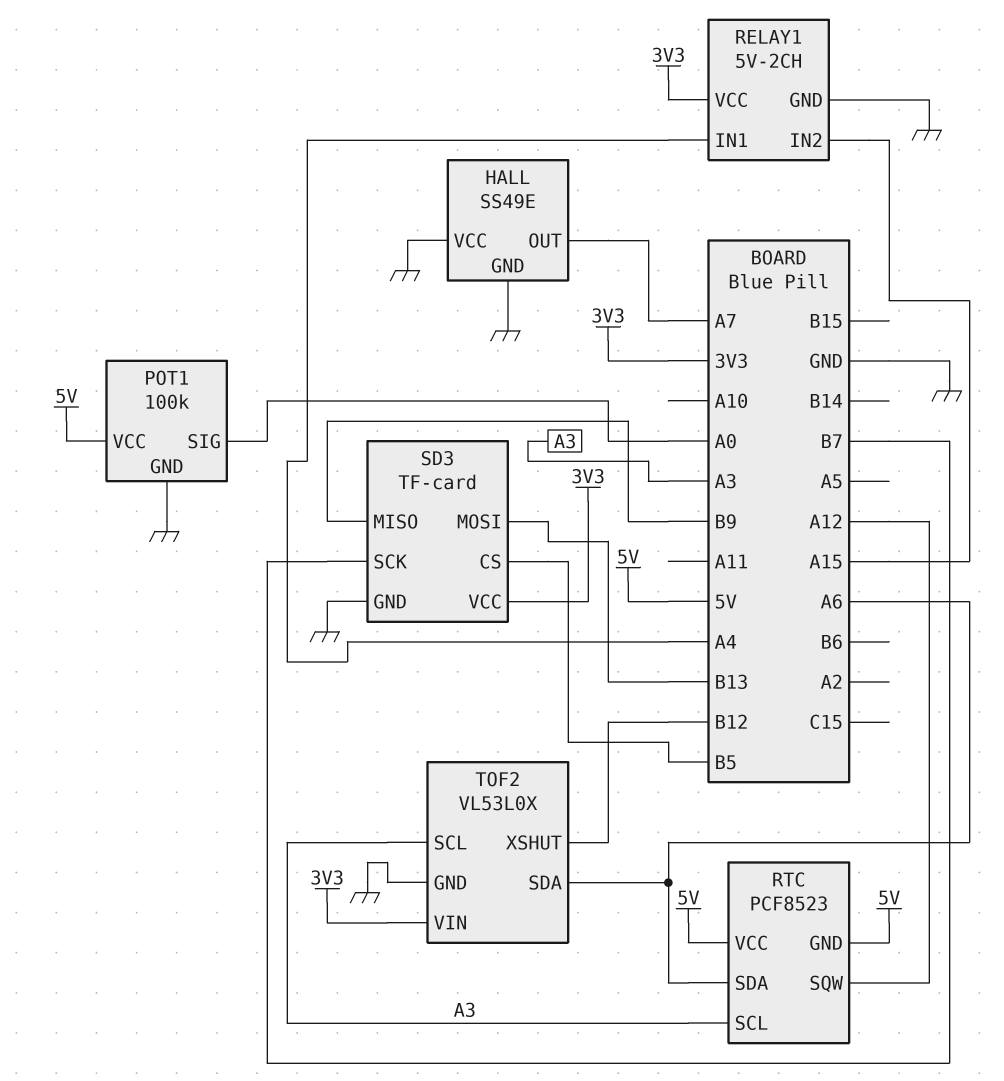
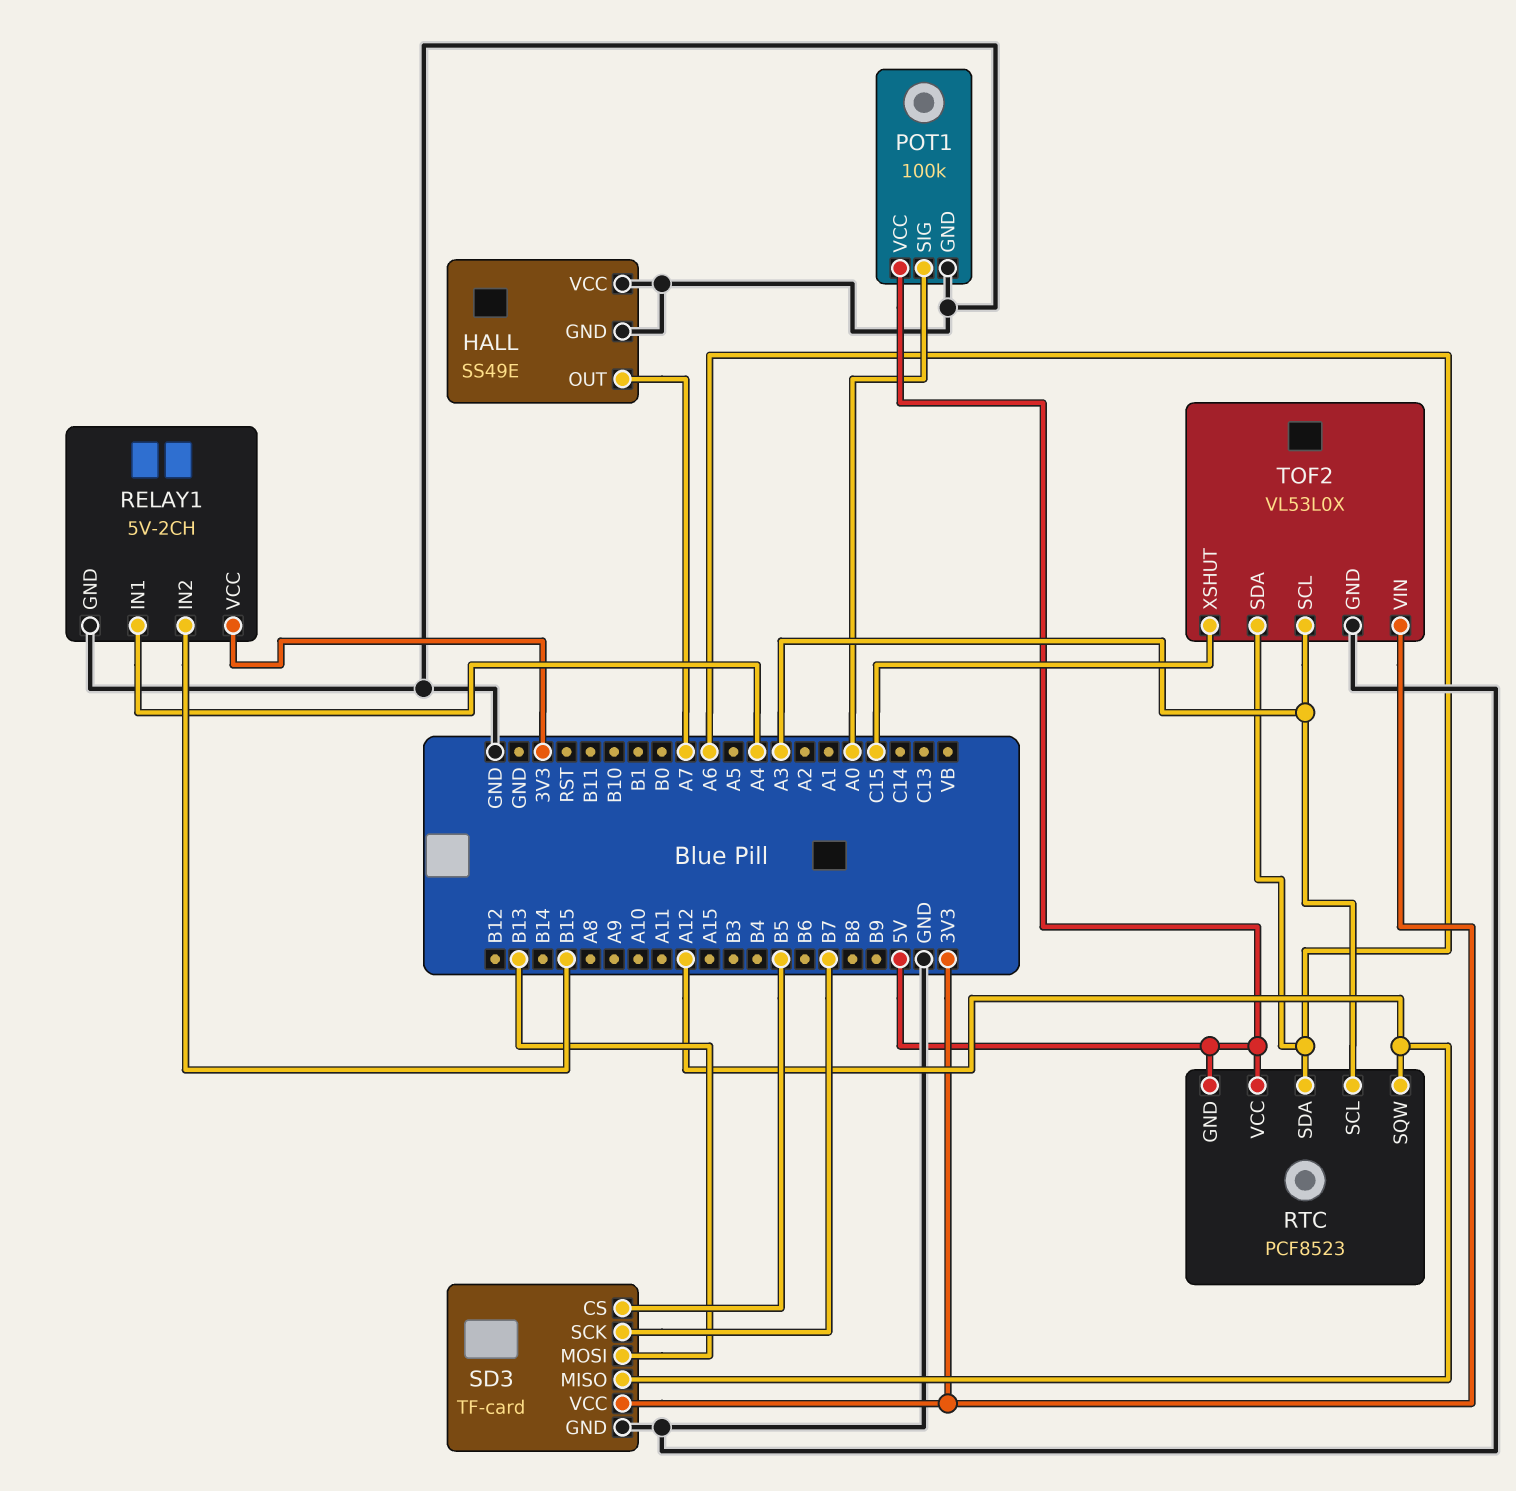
RELAY1 pin IN2: A15 -> B15
SD3 pin MISO: B9 -> A12
TOF2 pin XSHUT: B12 -> C15

